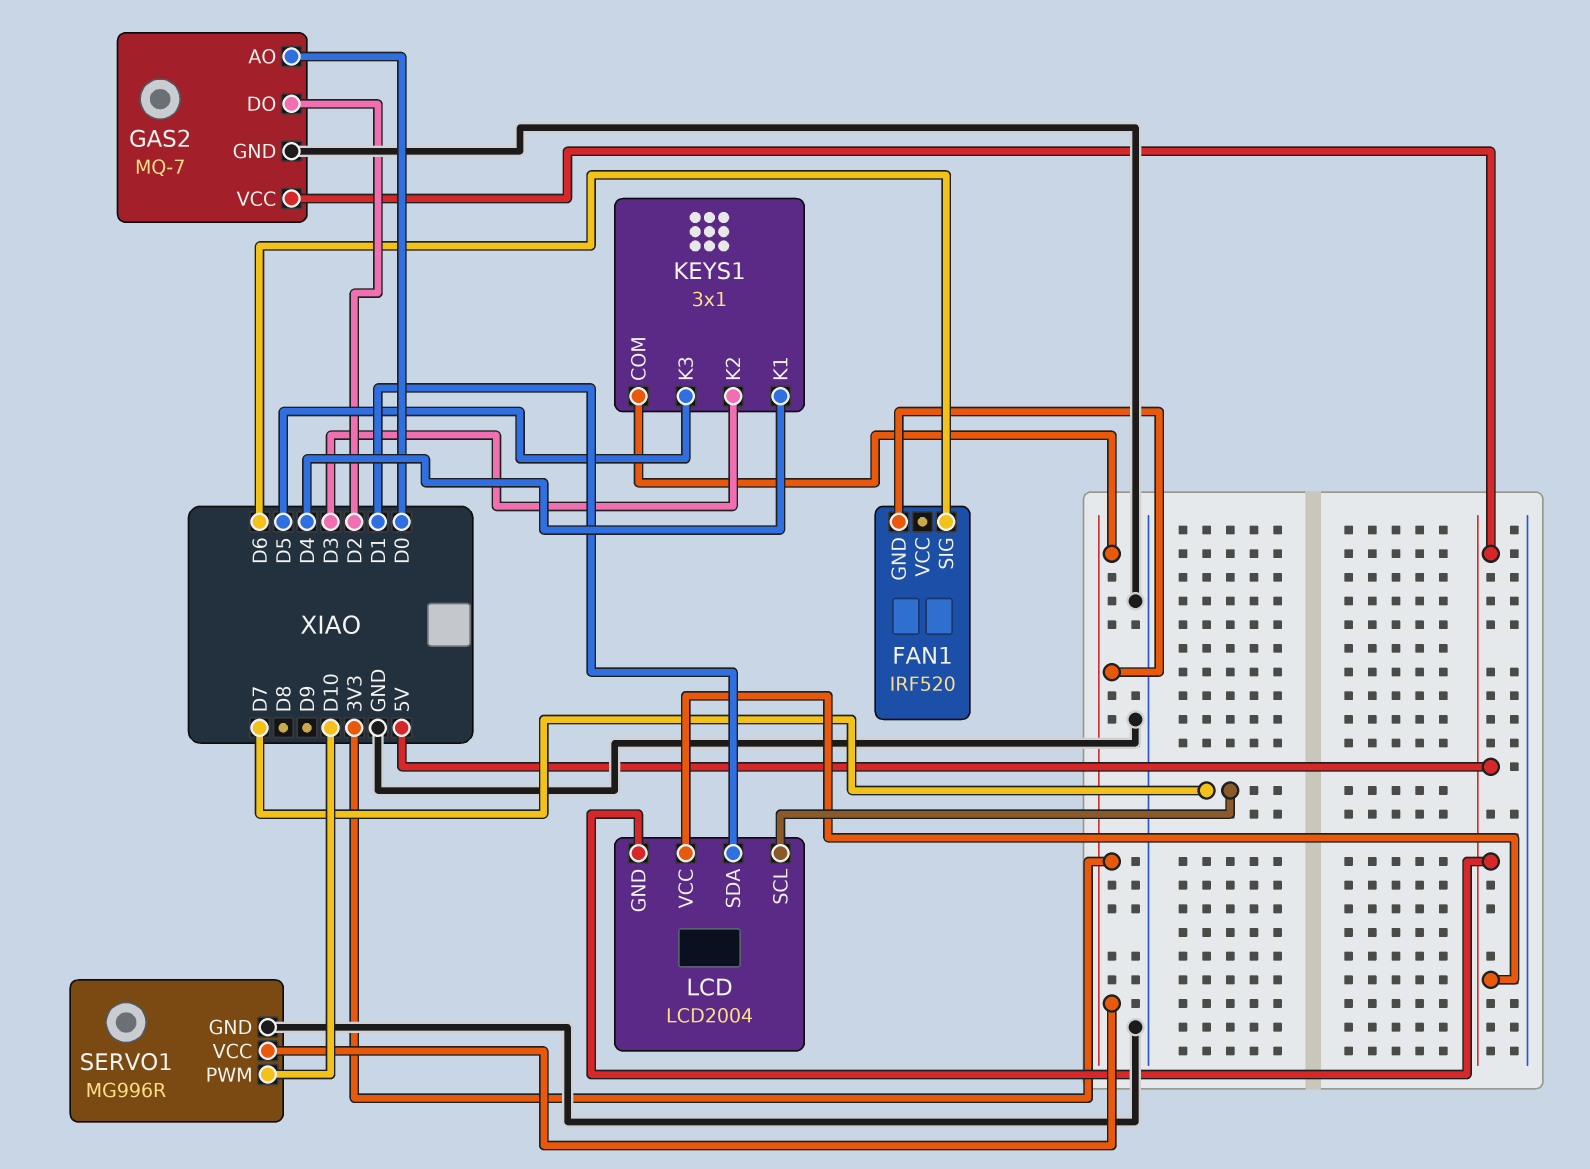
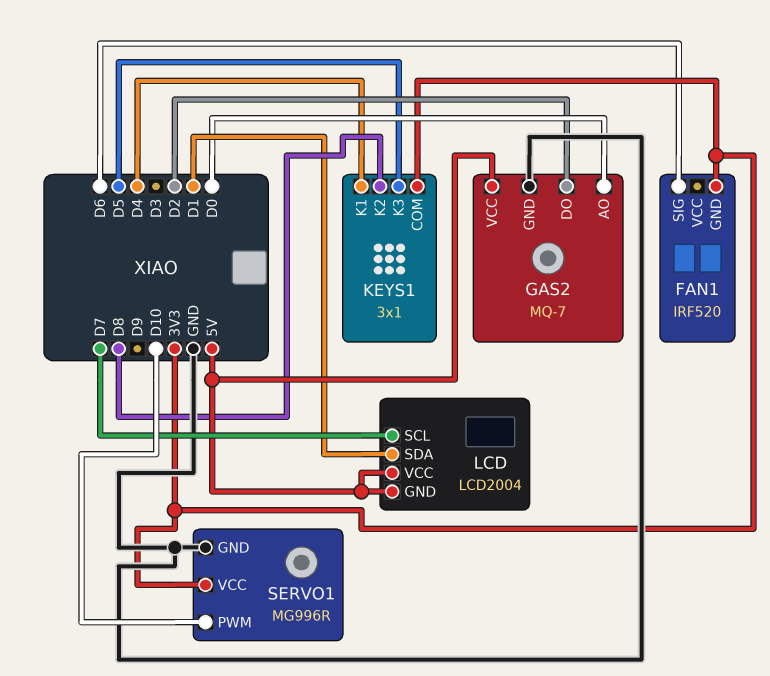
KEYS1 pin K2: D3 -> D8

